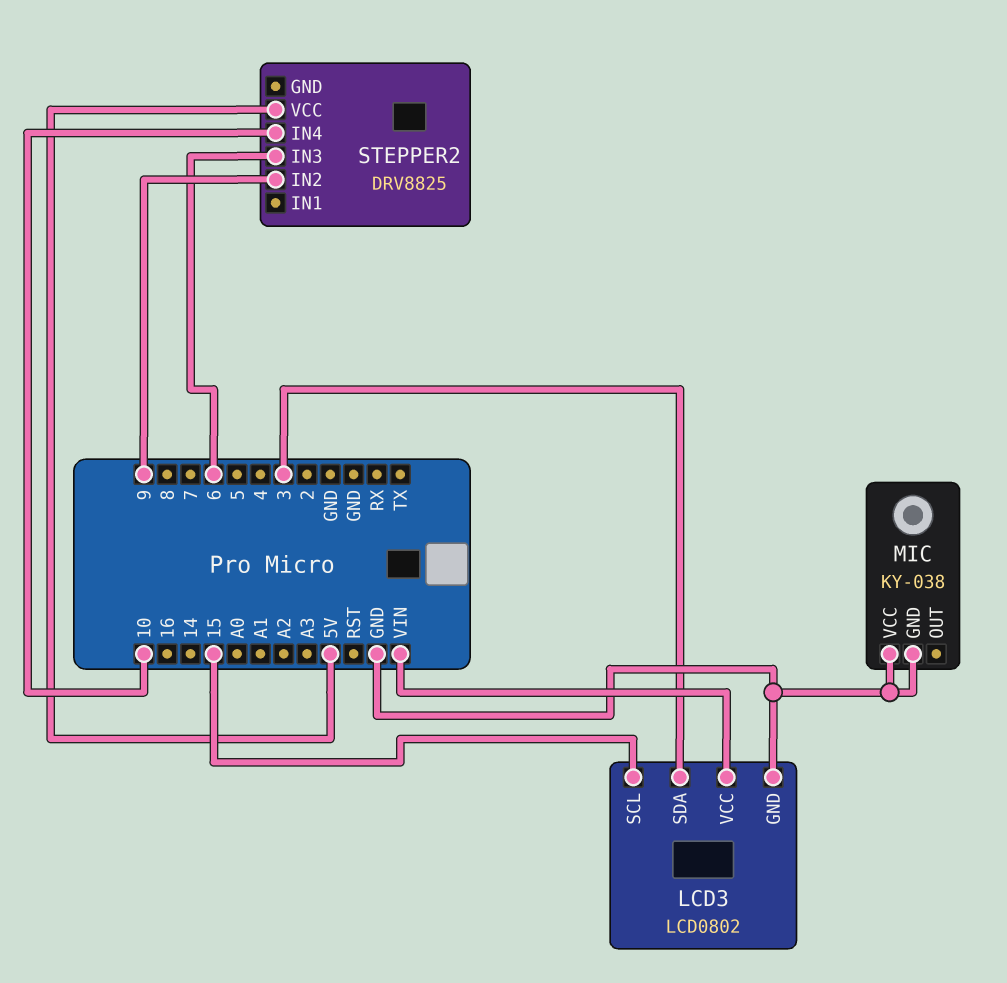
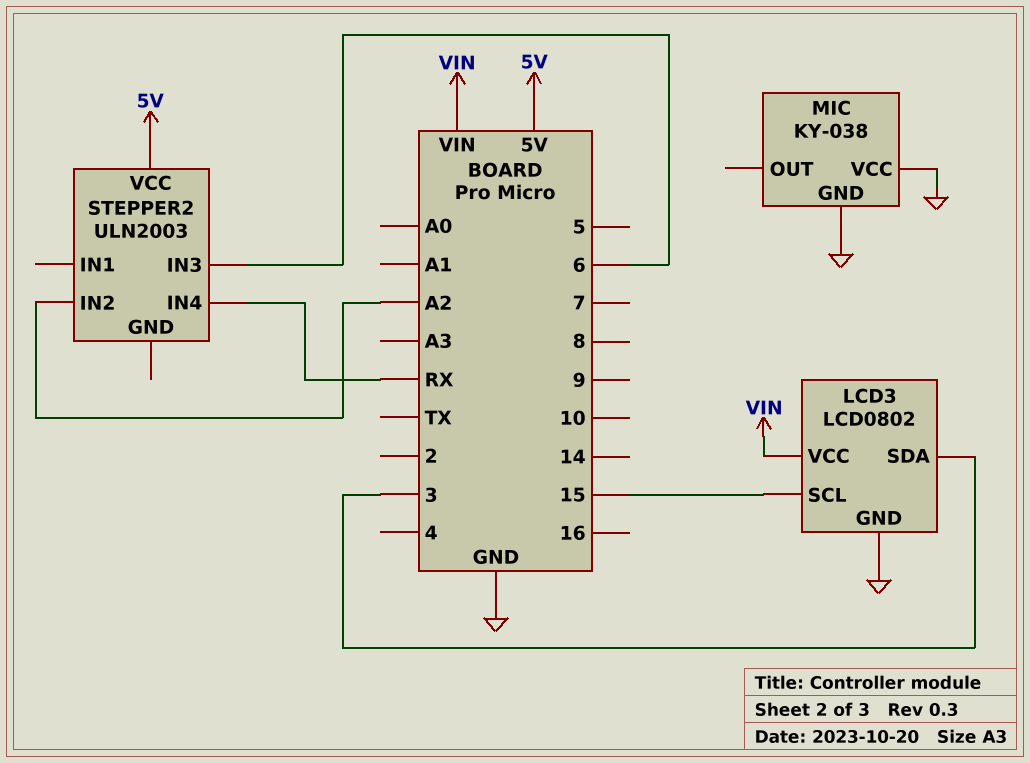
STEPPER2: DRV8825 -> ULN2003
STEPPER2 pin IN2: 9 -> A2
STEPPER2 pin IN4: 10 -> RX

